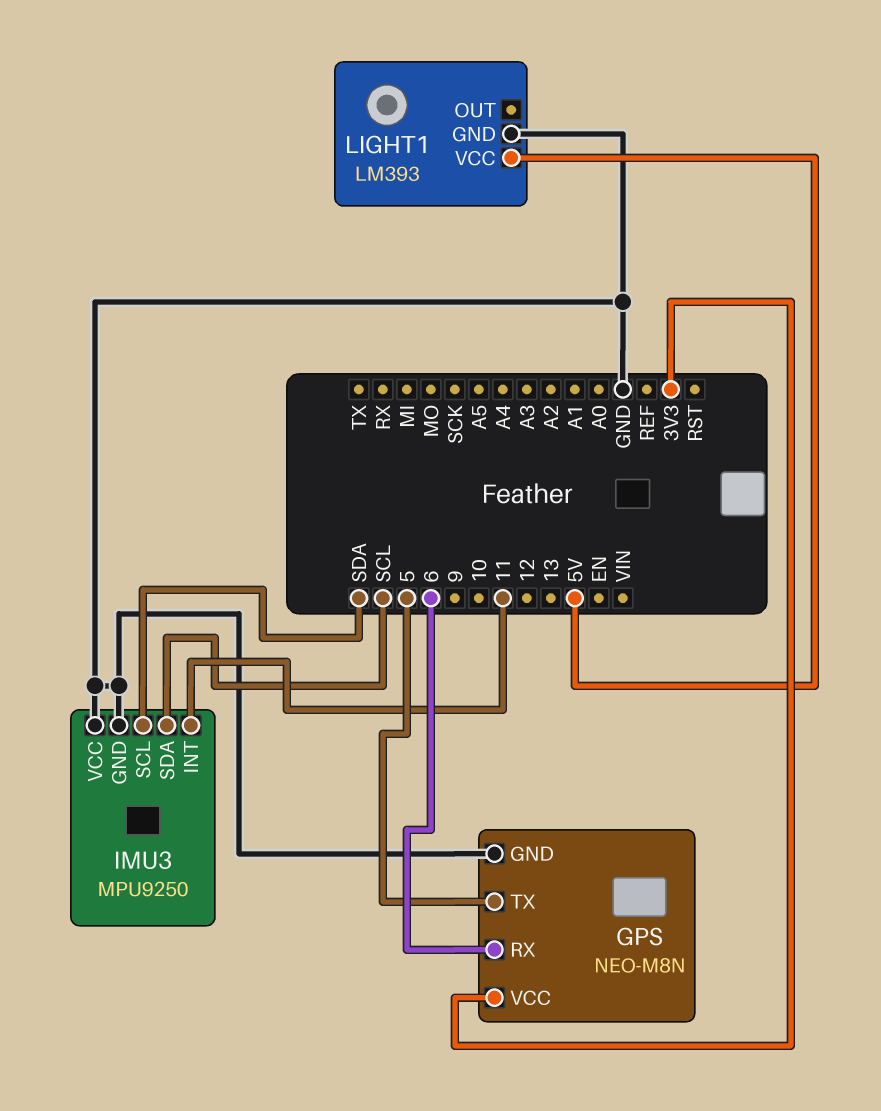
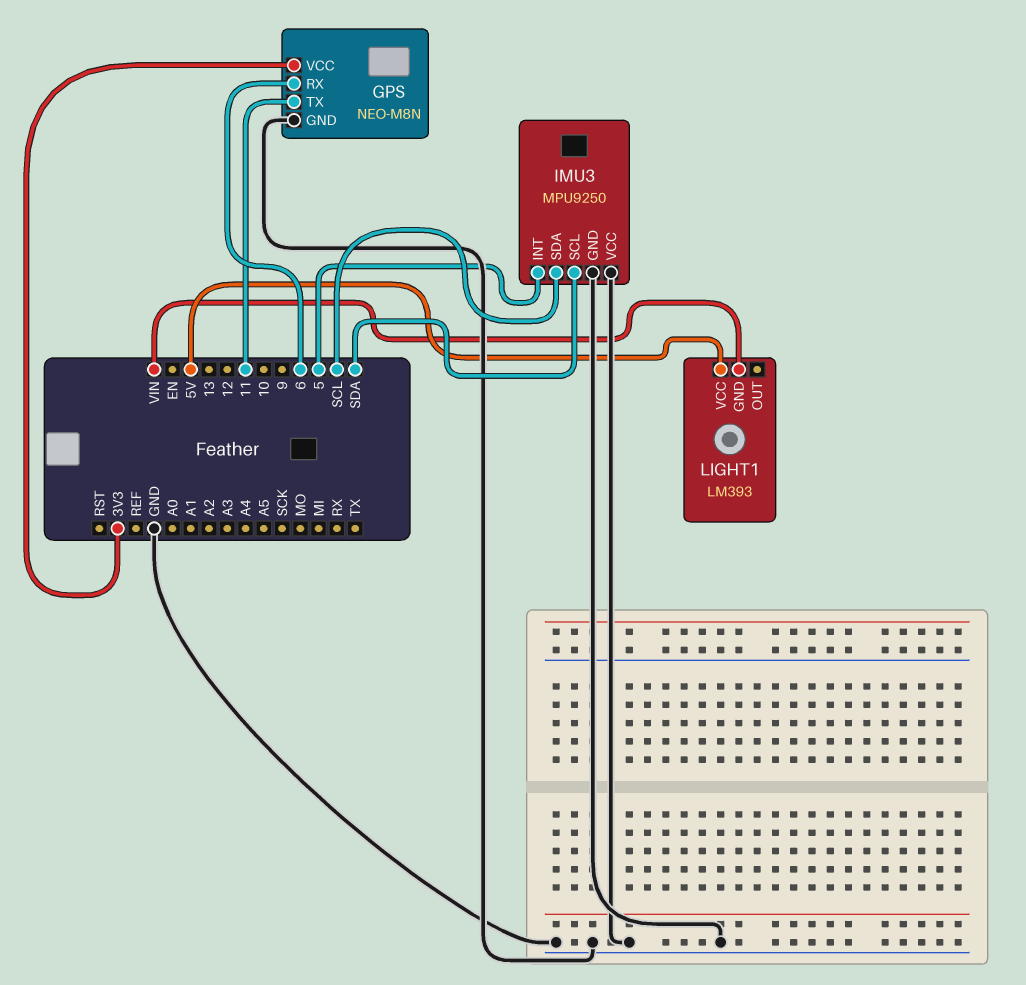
GPS pin TX: 5 -> 11
IMU3 pin INT: 11 -> 5
LIGHT1 pin GND: GND -> VIN

